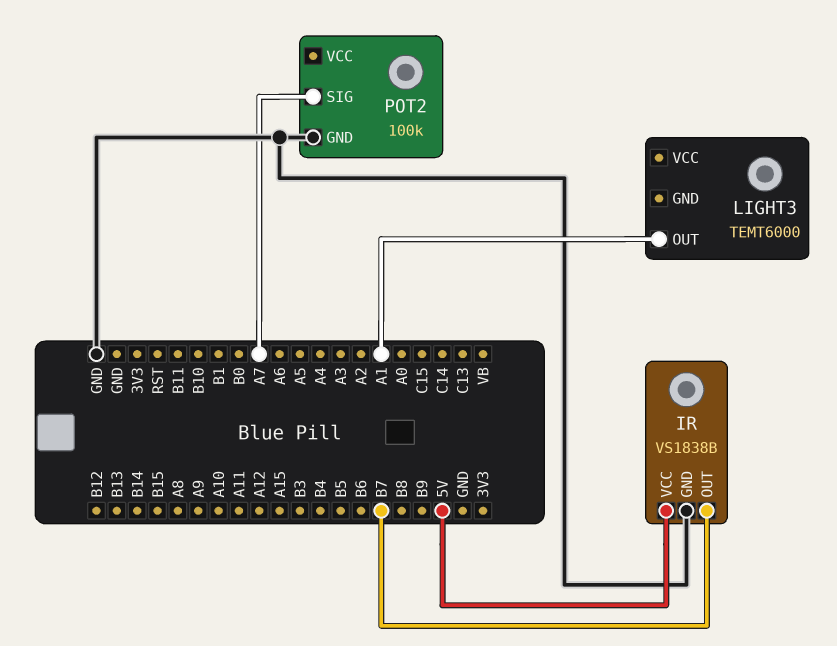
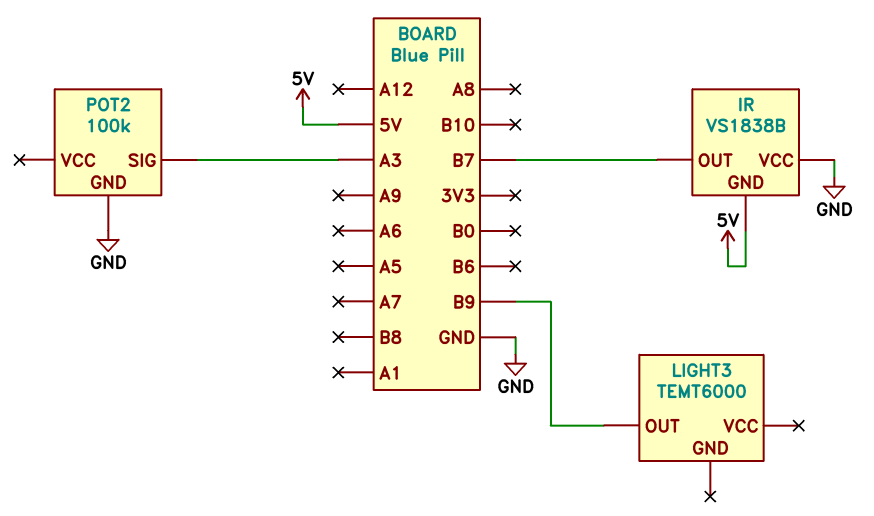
IR pin GND: GND -> 5V
IR pin VCC: 5V -> GND
LIGHT3 pin OUT: A1 -> B9
POT2 pin SIG: A7 -> A3

